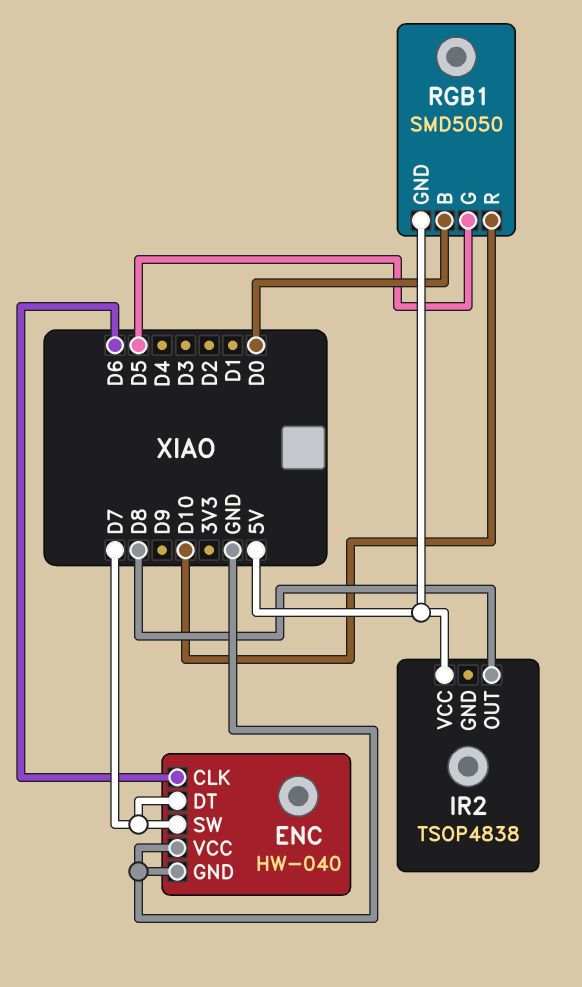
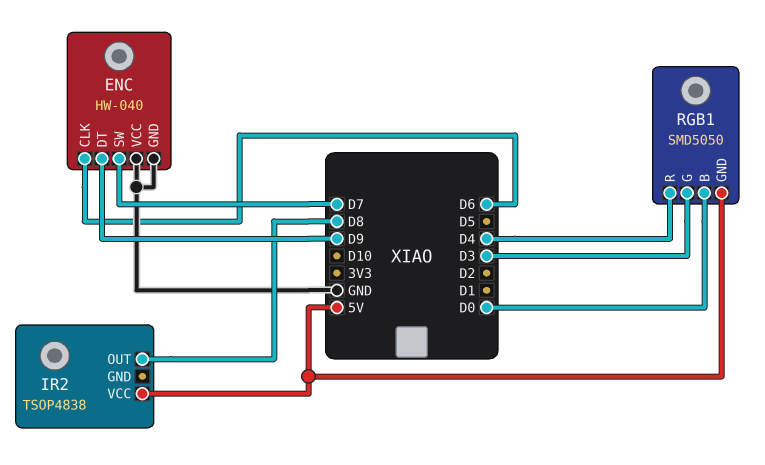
ENC pin DT: D7 -> D9
RGB1 pin G: D5 -> D3
RGB1 pin R: D10 -> D4

